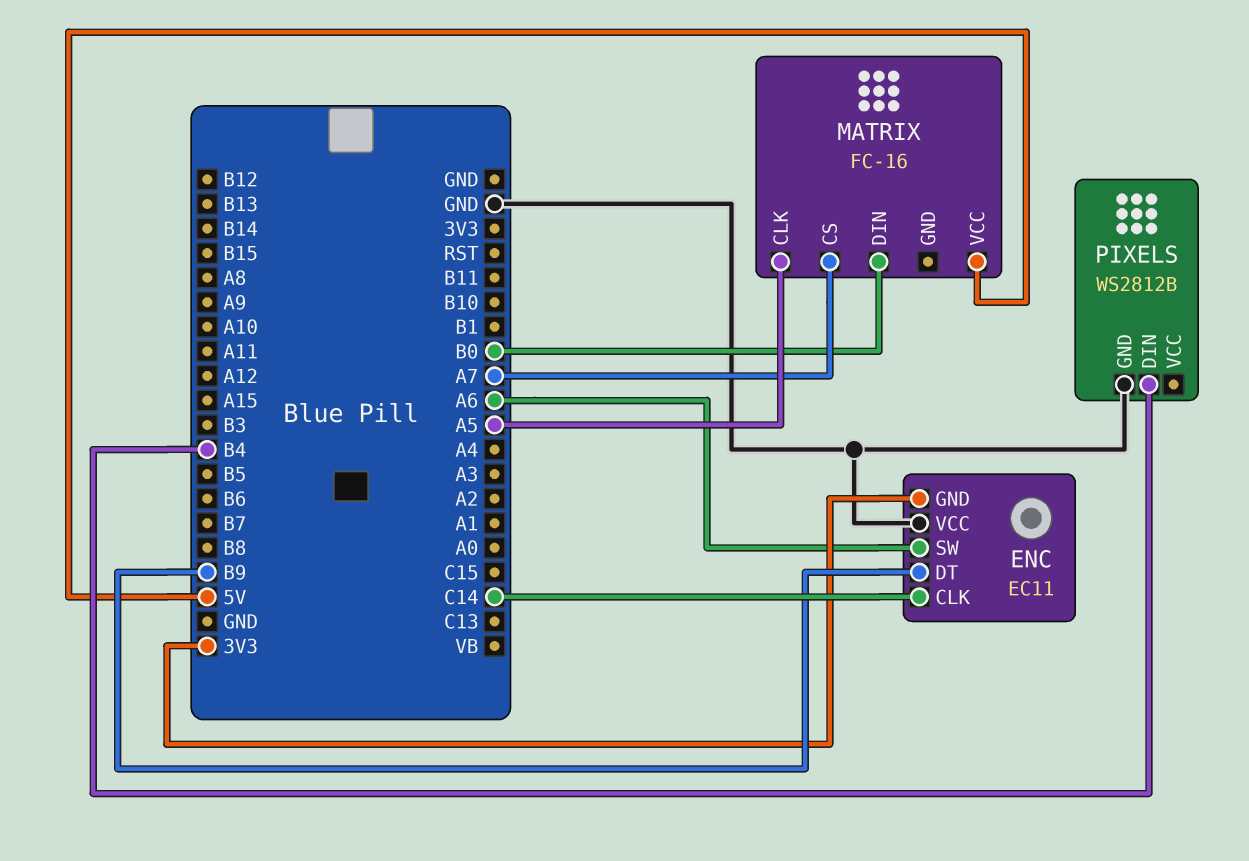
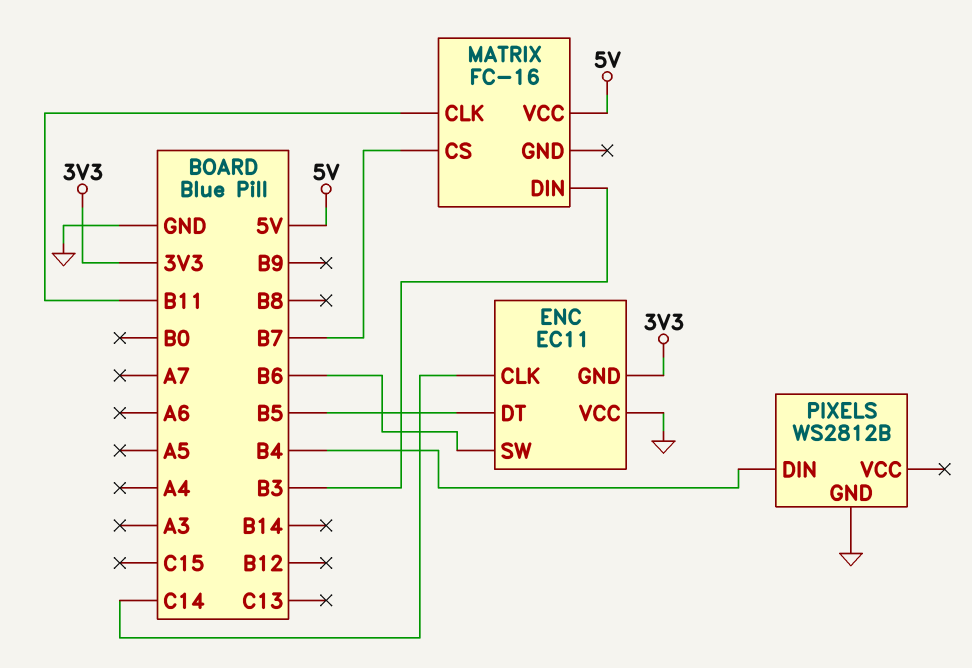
ENC pin DT: B9 -> B5
ENC pin SW: A6 -> B6
MATRIX pin CLK: A5 -> B11
MATRIX pin CS: A7 -> B7
MATRIX pin DIN: B0 -> B3

